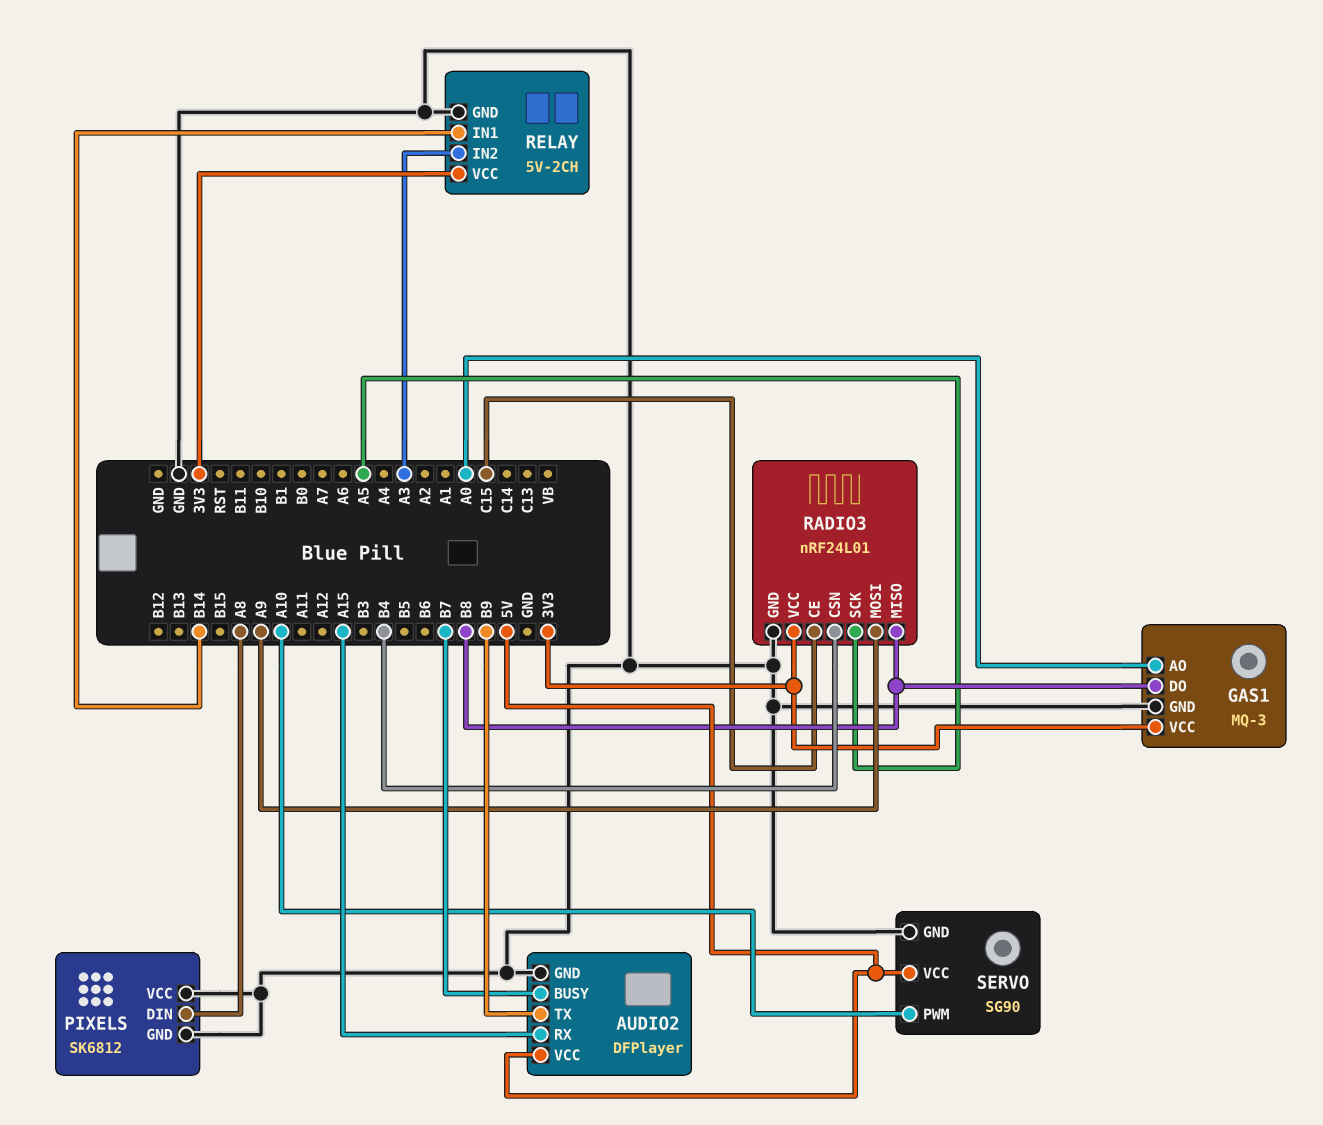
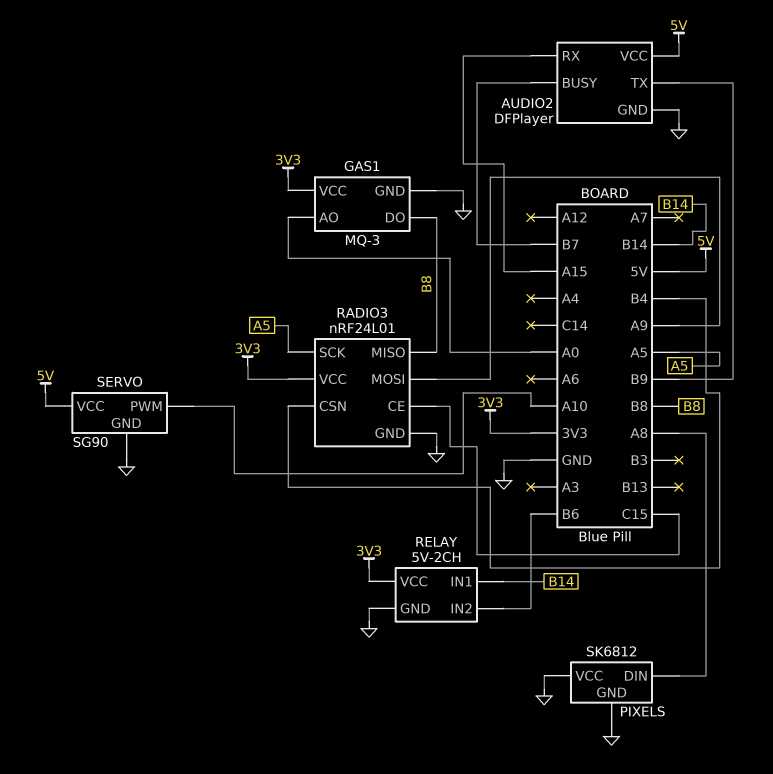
RELAY pin IN2: A3 -> B6

